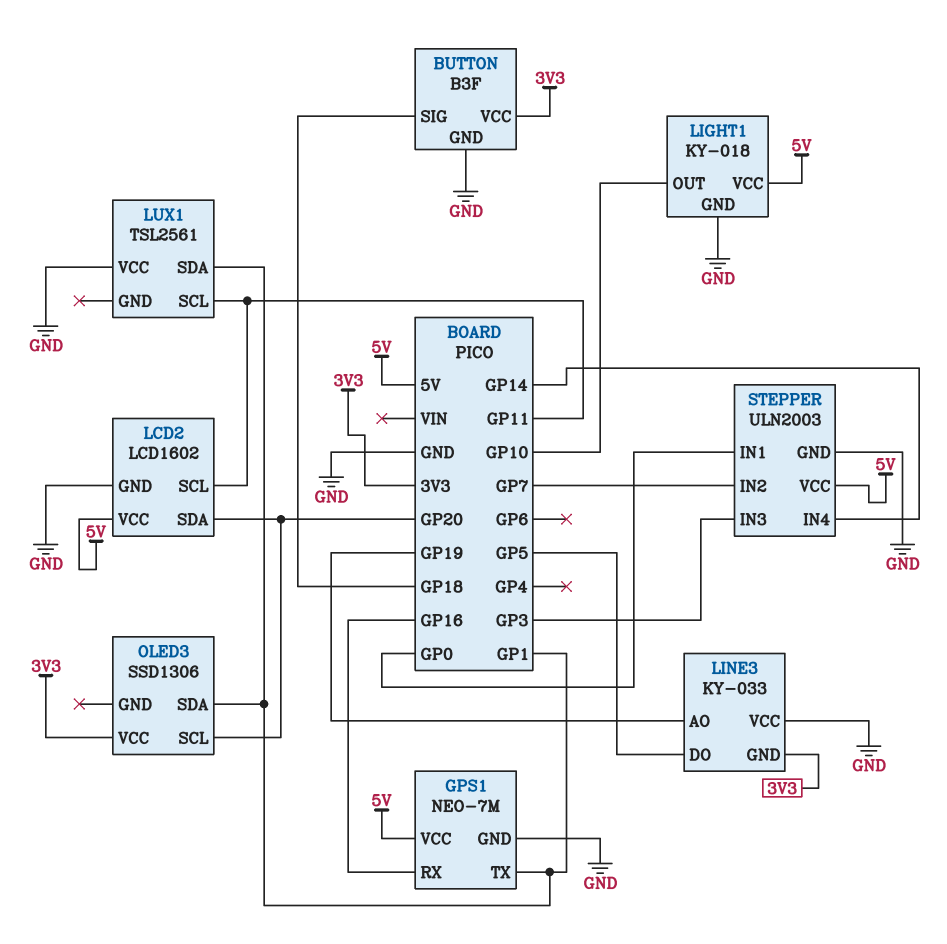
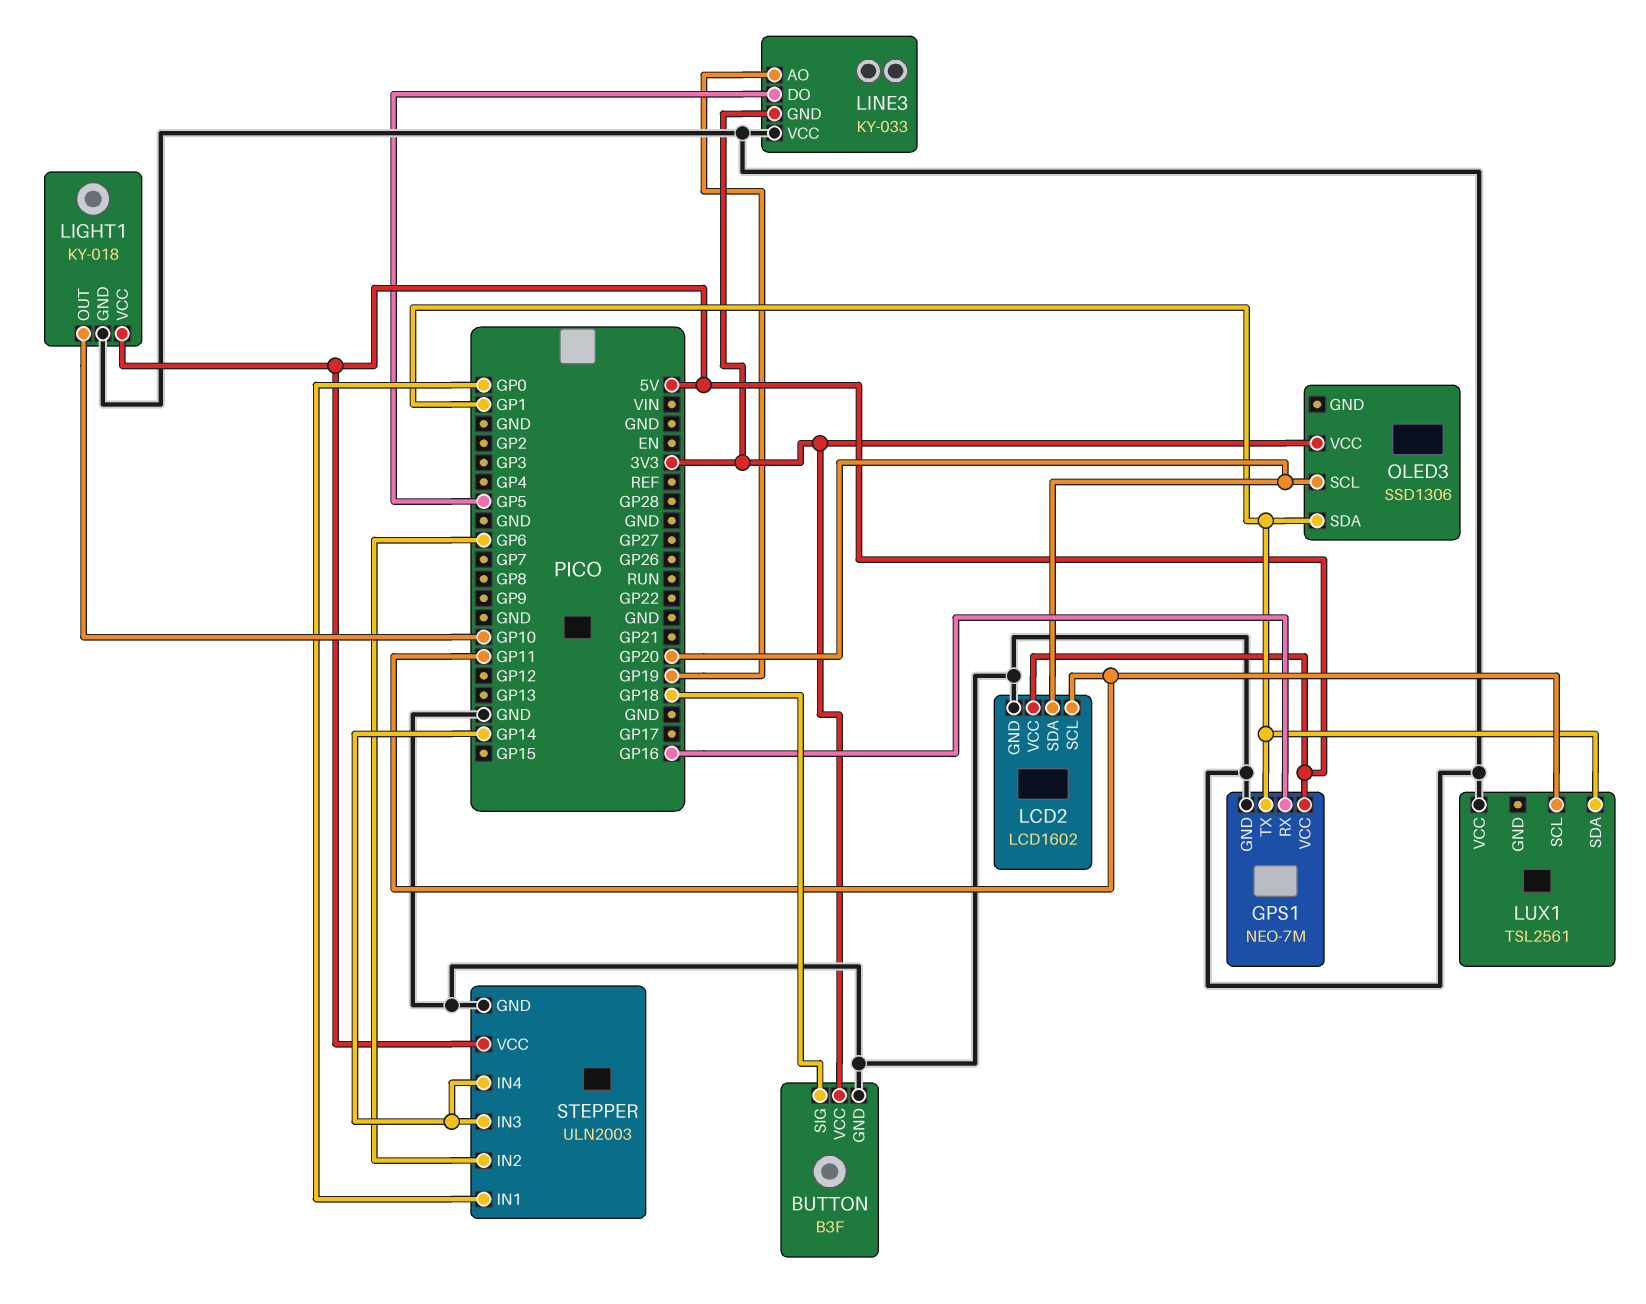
STEPPER pin IN2: GP7 -> GP6
STEPPER pin IN3: GP3 -> GP14

